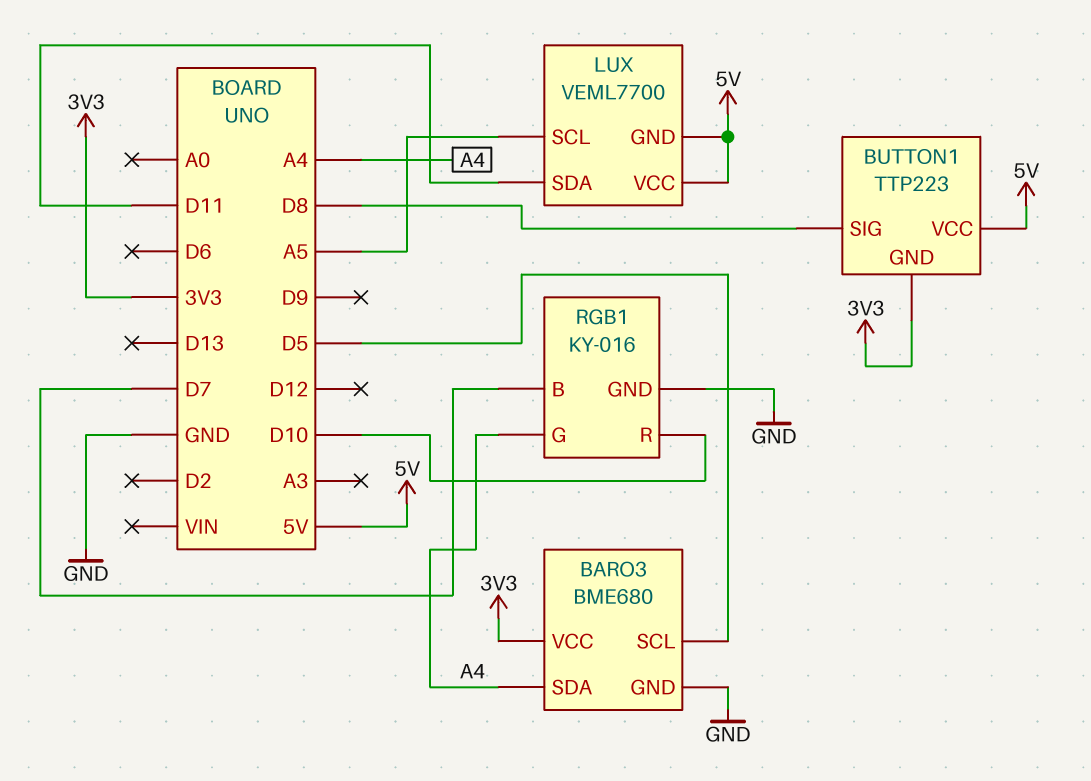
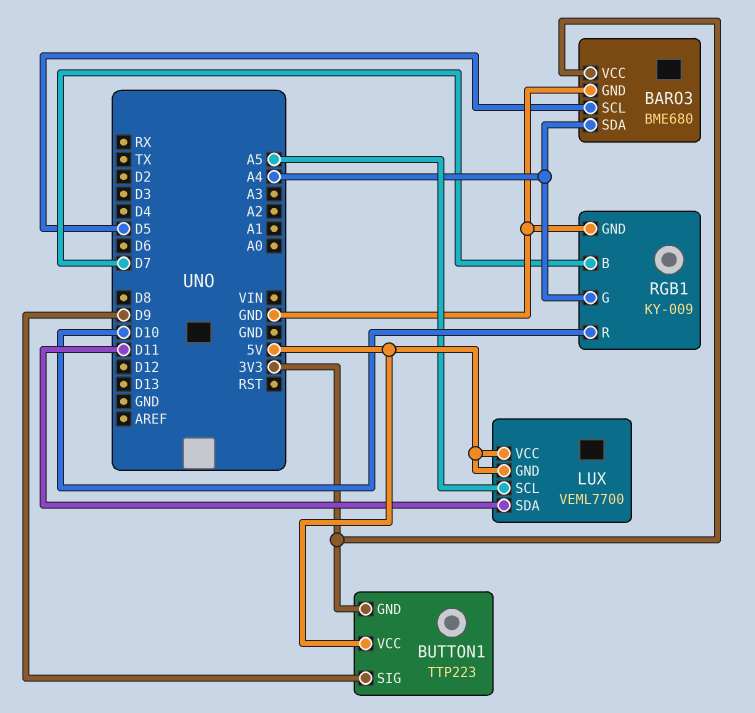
BUTTON1 pin SIG: D8 -> D9
RGB1: KY-016 -> KY-009

